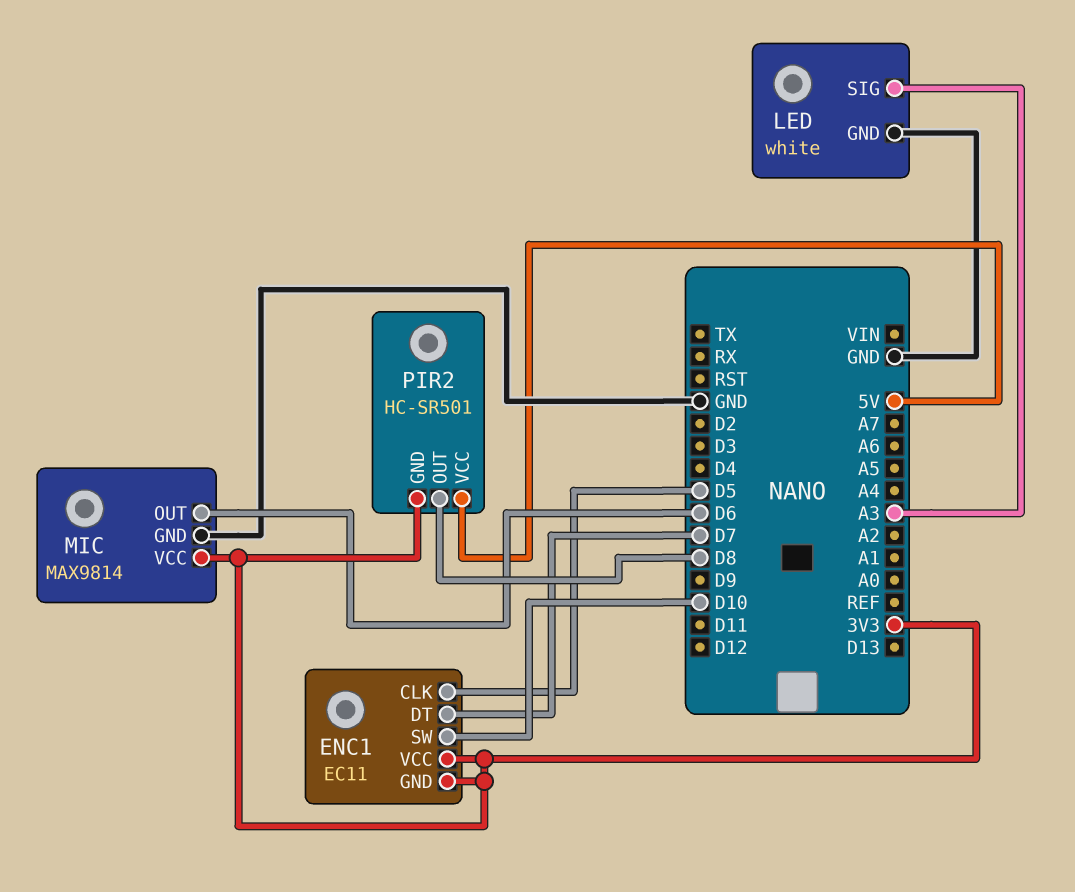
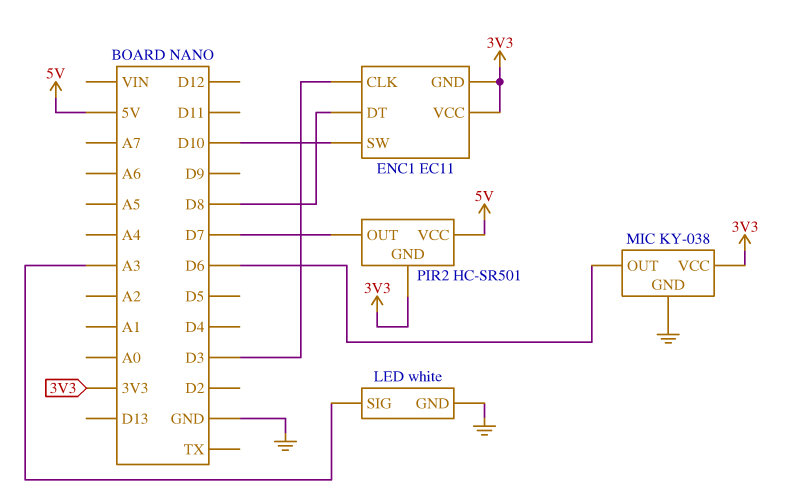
ENC1 pin CLK: D5 -> D3
ENC1 pin DT: D7 -> D8
MIC: MAX9814 -> KY-038
PIR2 pin OUT: D8 -> D7

